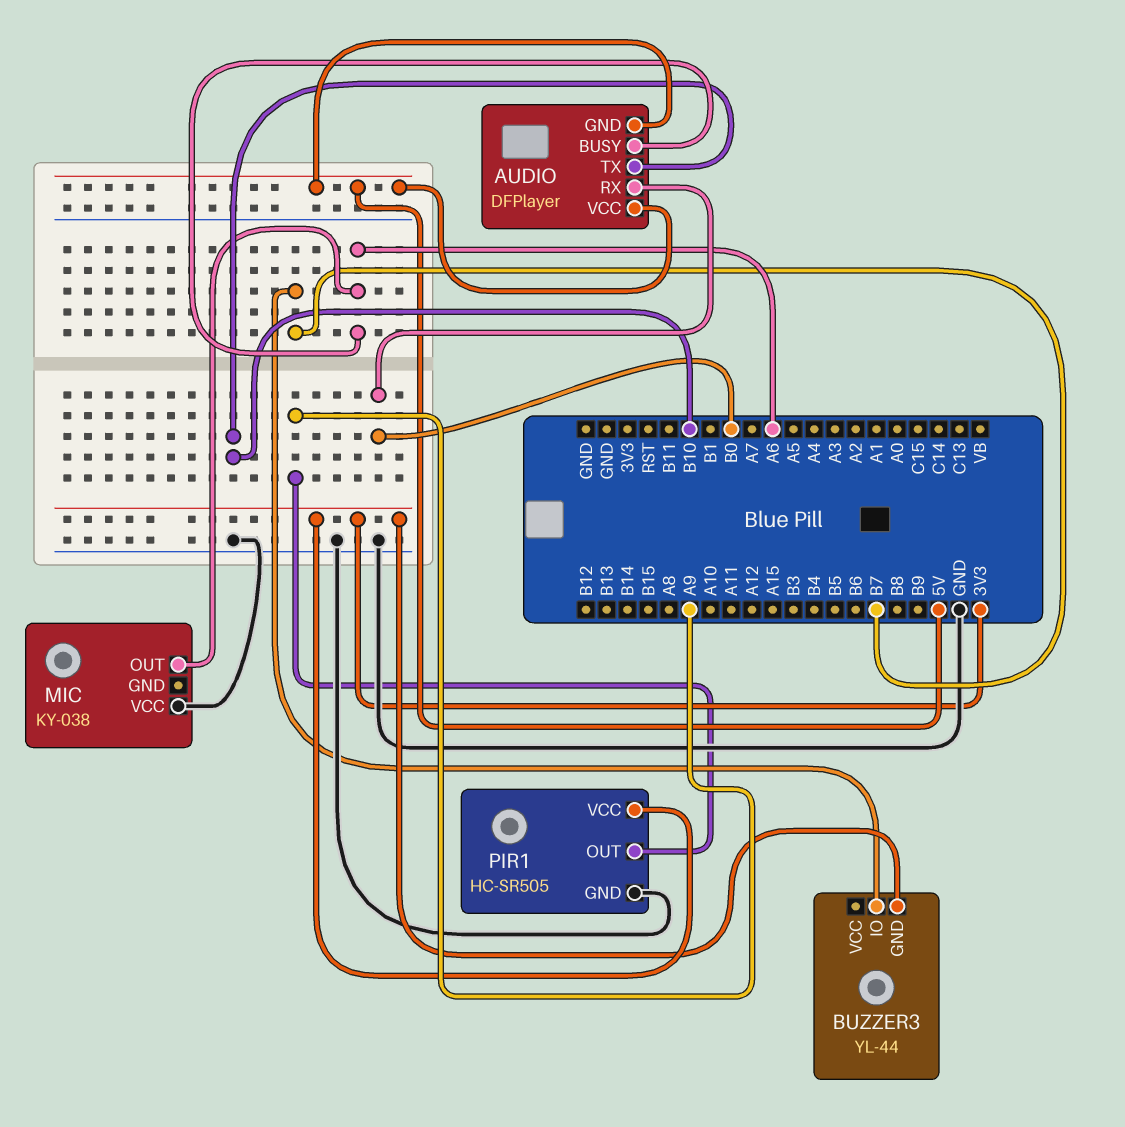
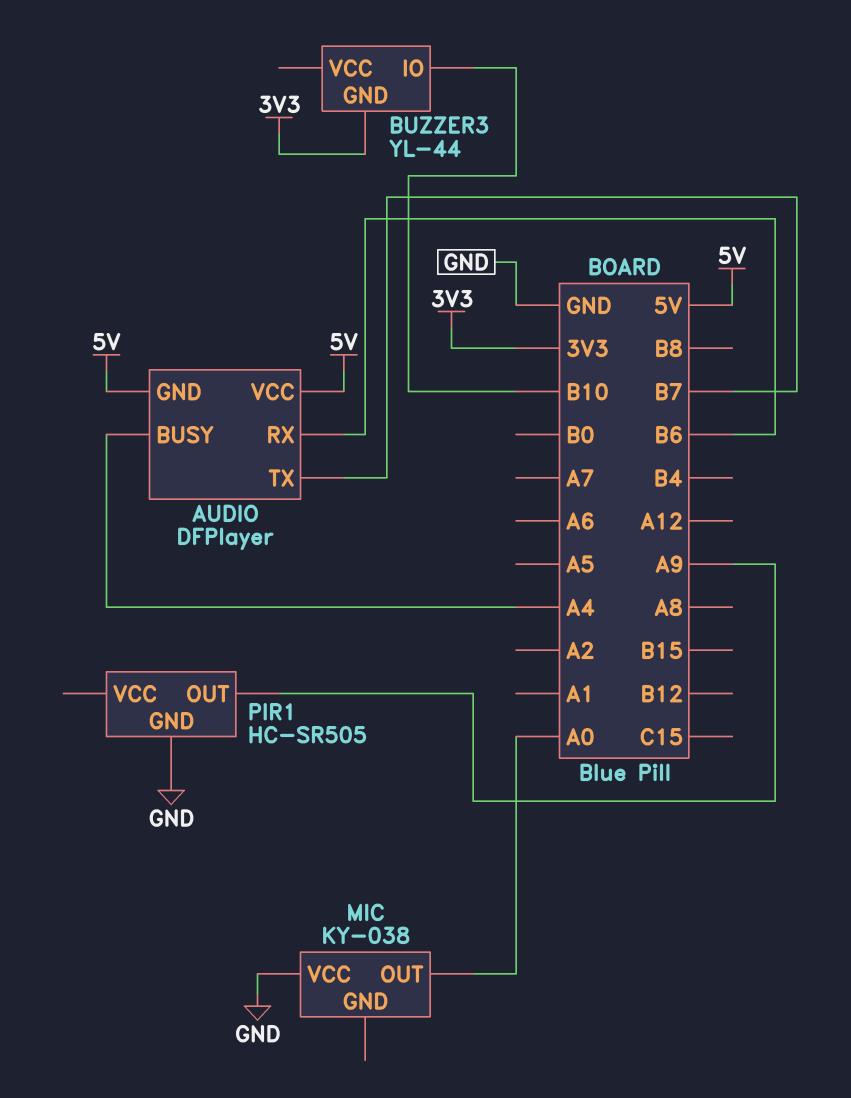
AUDIO pin BUSY: A6 -> A4
AUDIO pin RX: B0 -> B6
AUDIO pin TX: B10 -> B7
BUZZER3 pin IO: B7 -> B10
MIC pin OUT: A6 -> A0
PIR1 pin VCC: 3V3 -> none

